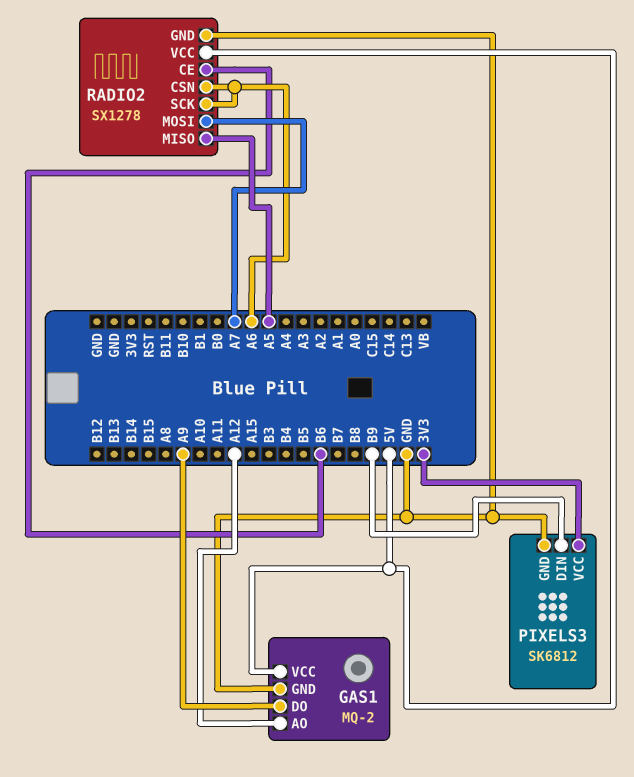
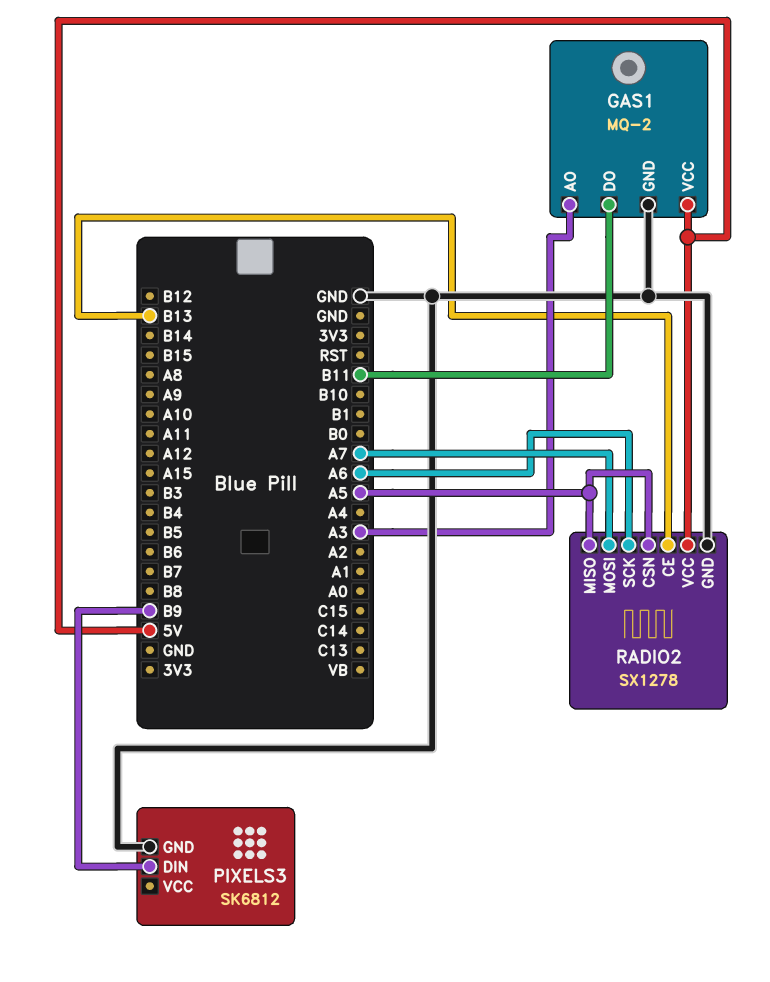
GAS1 pin AO: A12 -> A3
GAS1 pin DO: A9 -> B11
PIXELS3 pin VCC: 3V3 -> none
RADIO2 pin CE: B6 -> B13
RADIO2 pin CSN: A6 -> A5

